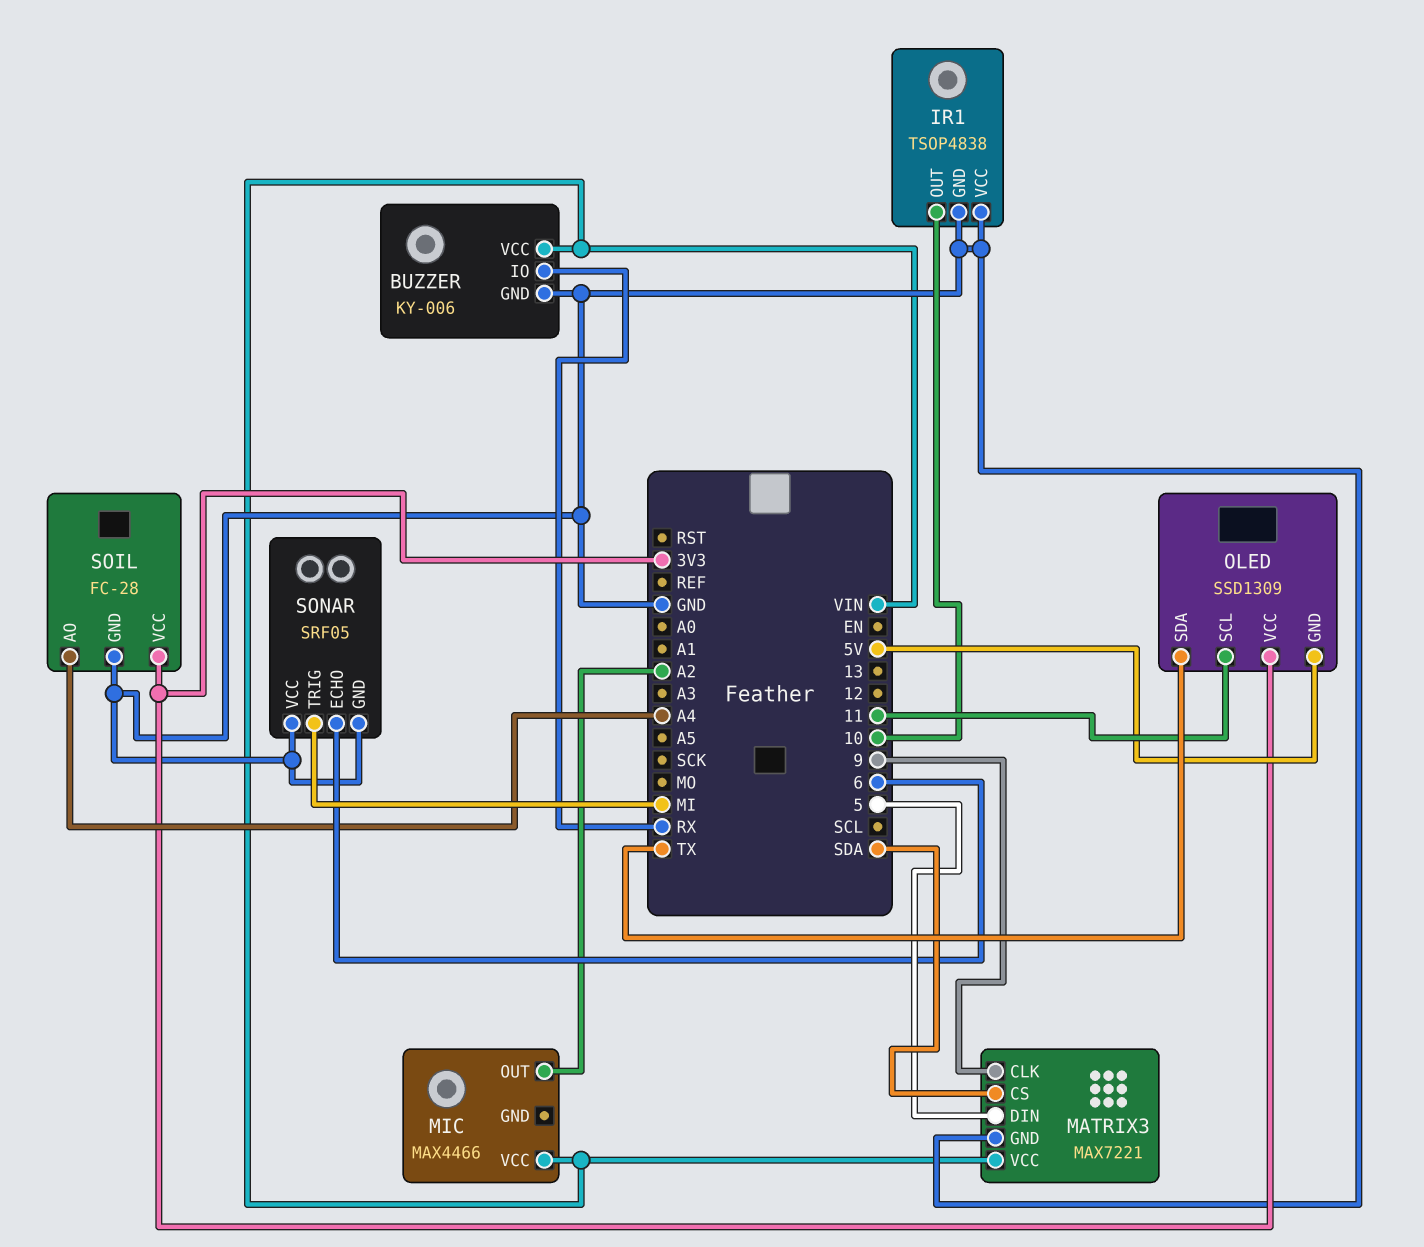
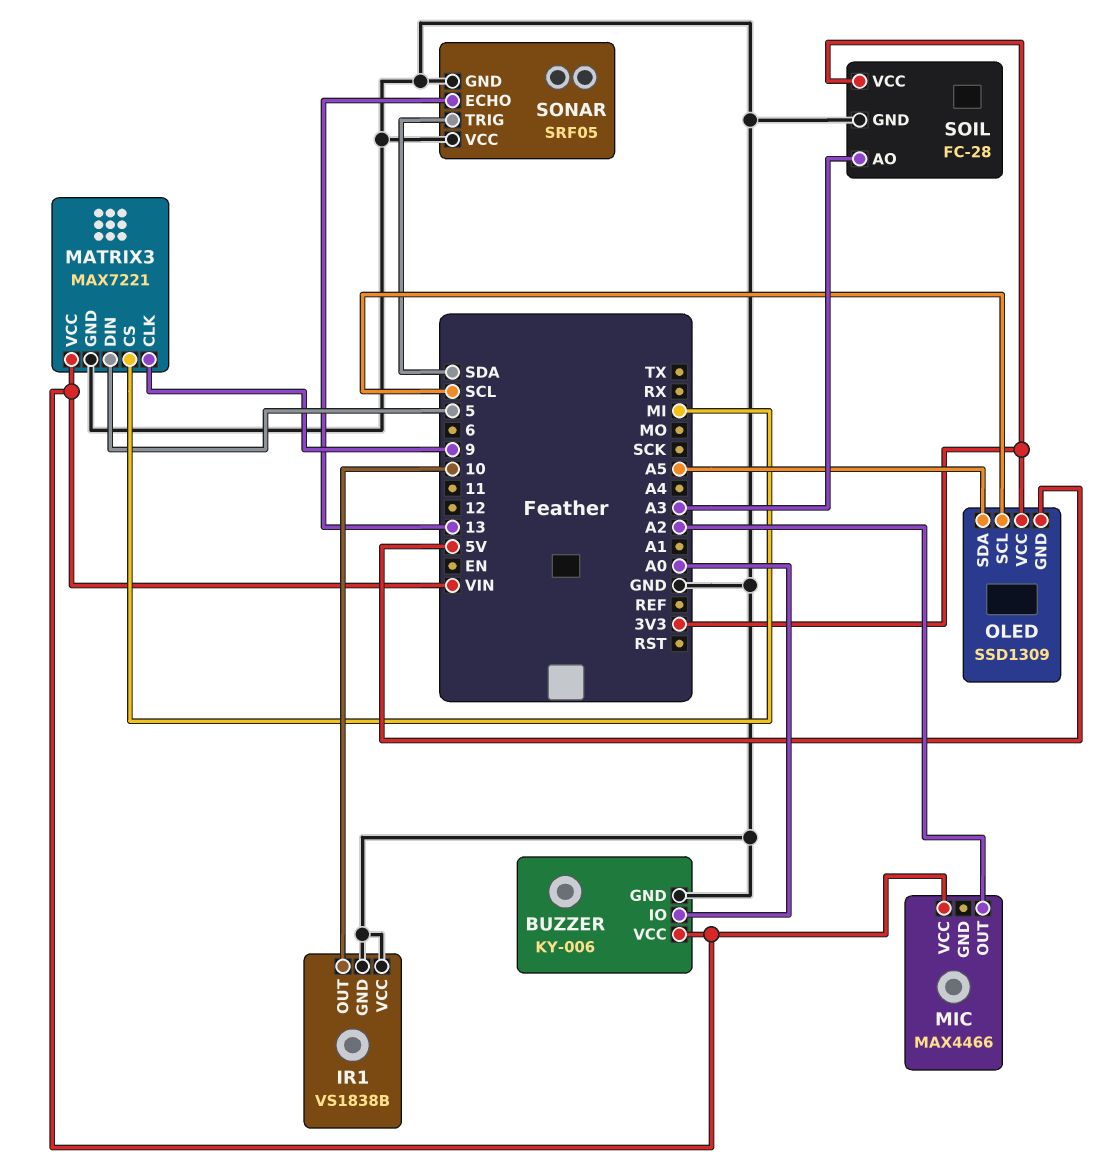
BUZZER pin IO: RX -> A0
IR1: TSOP4838 -> VS1838B
MATRIX3 pin CS: SDA -> MI
OLED pin SCL: 11 -> SCL
OLED pin SDA: TX -> A5
SOIL pin AO: A4 -> A3
SONAR pin ECHO: 6 -> 13
SONAR pin TRIG: MI -> SDA

